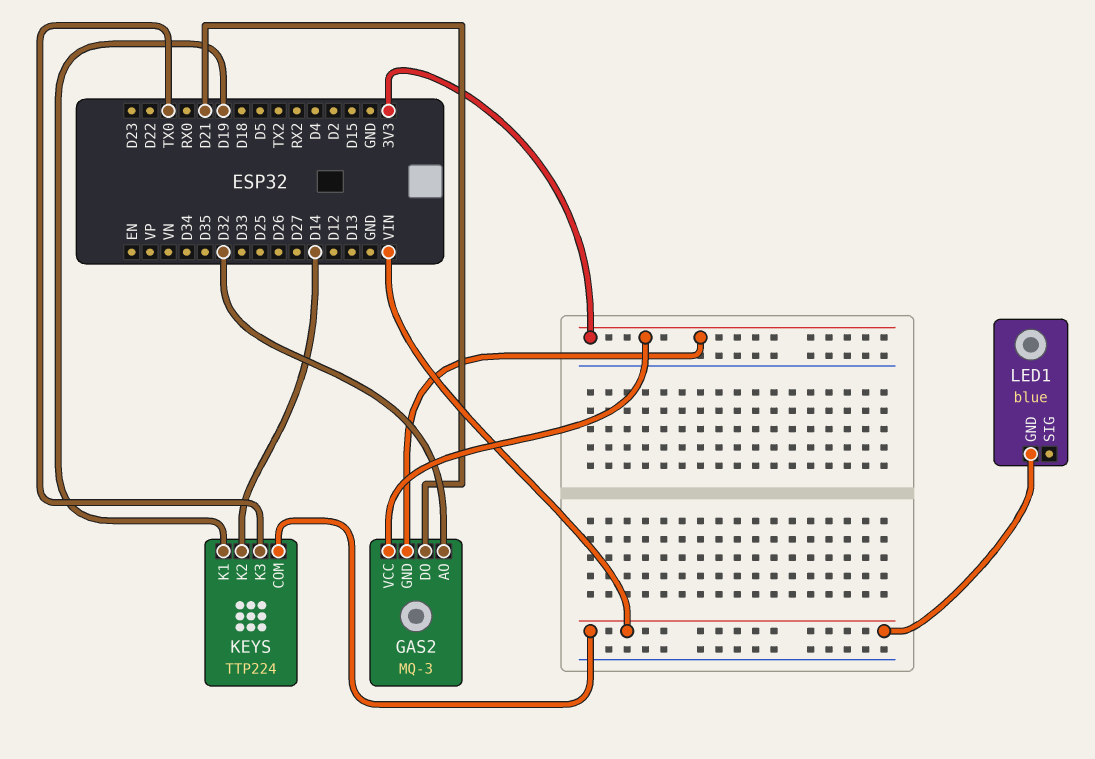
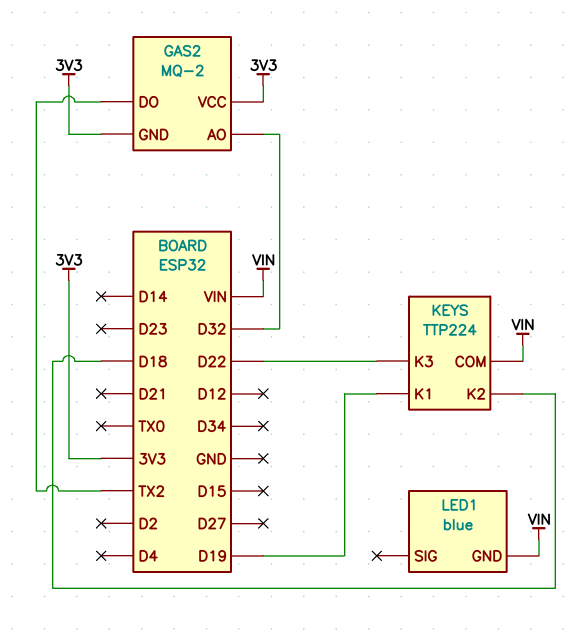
GAS2: MQ-3 -> MQ-2
GAS2 pin DO: D21 -> TX2
KEYS pin K2: D14 -> D18
KEYS pin K3: TX0 -> D22

